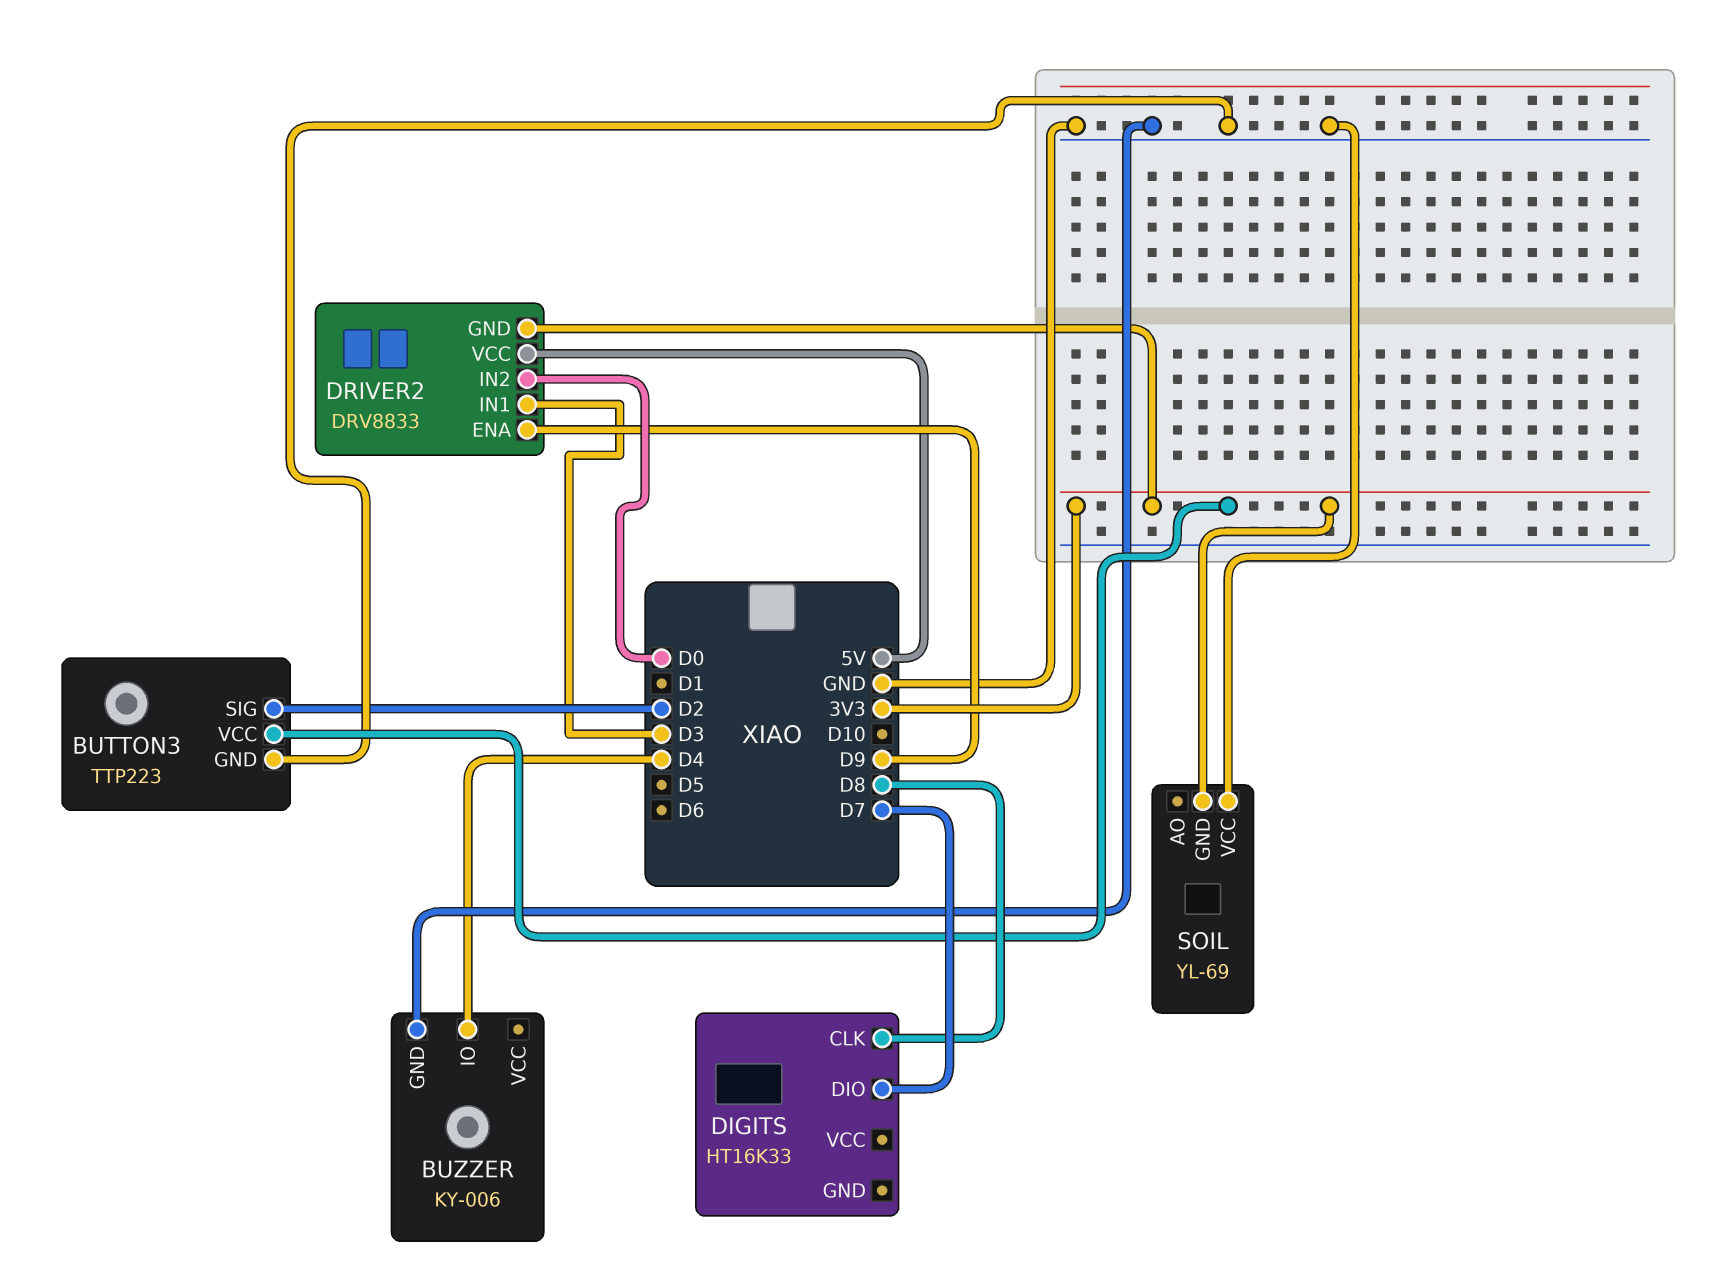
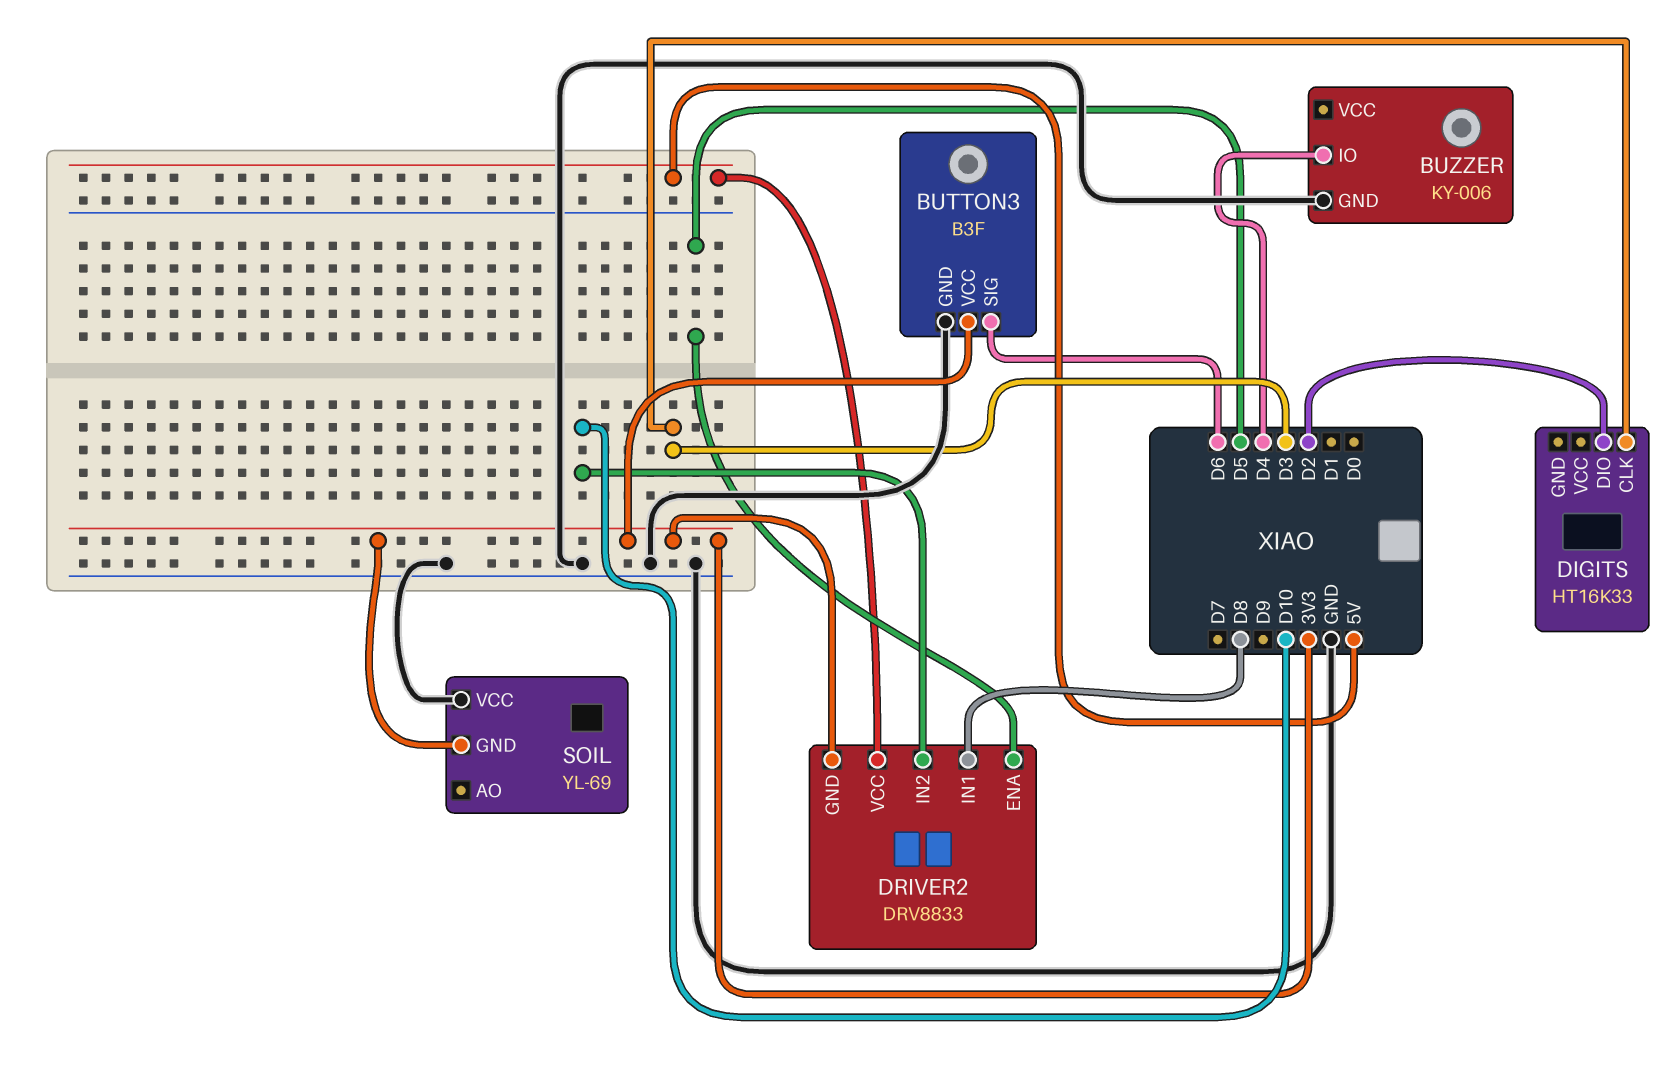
BUTTON3: TTP223 -> B3F
BUTTON3 pin SIG: D2 -> D6
DIGITS pin CLK: D8 -> D3
DIGITS pin DIO: D7 -> D2
DRIVER2 pin ENA: D9 -> D5
DRIVER2 pin IN1: D3 -> D8
DRIVER2 pin IN2: D0 -> D10

